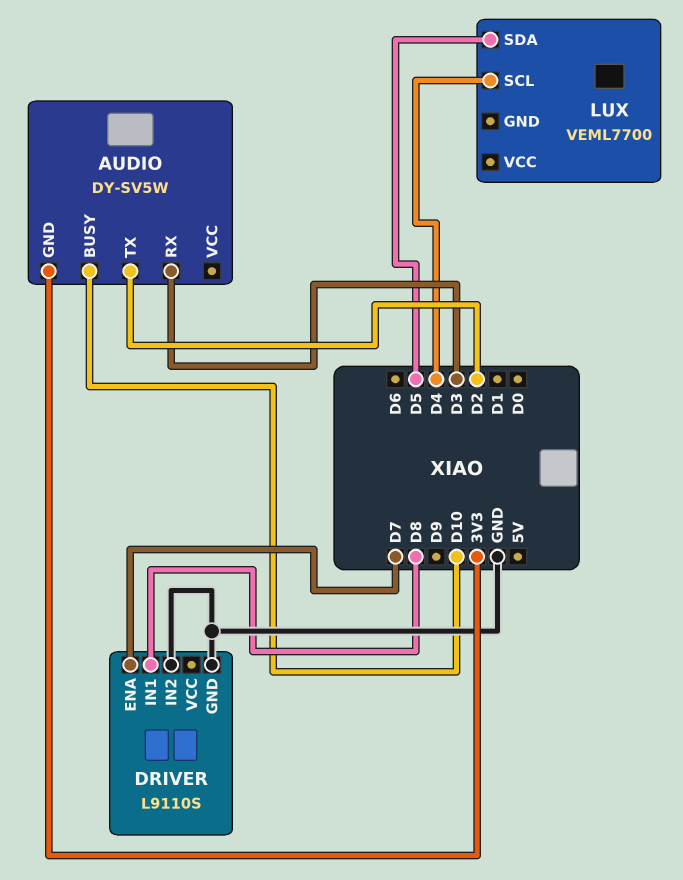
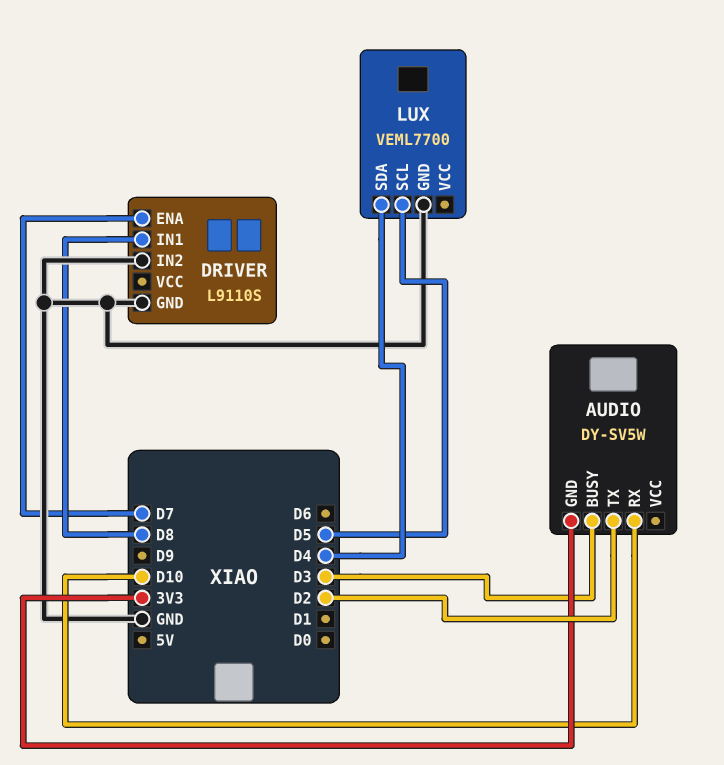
AUDIO pin BUSY: D10 -> D3
AUDIO pin RX: D3 -> D10
LUX pin GND: none -> GND
LUX pin SCL: D4 -> D5
LUX pin SDA: D5 -> D4

